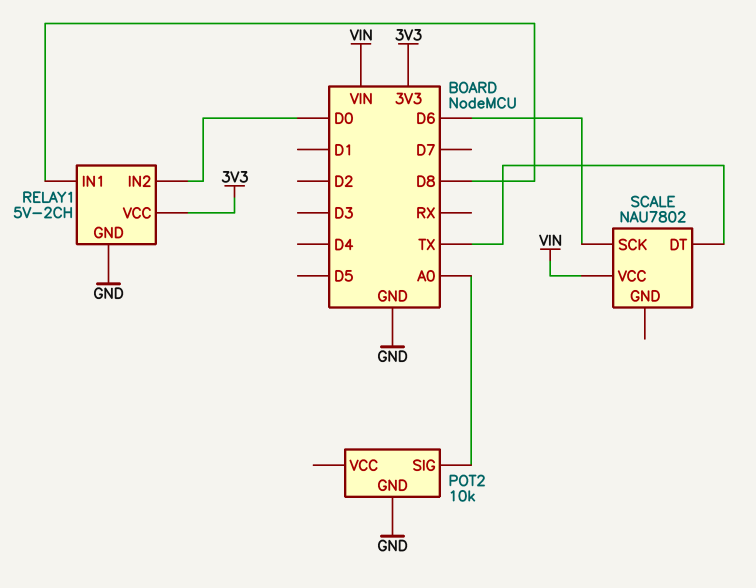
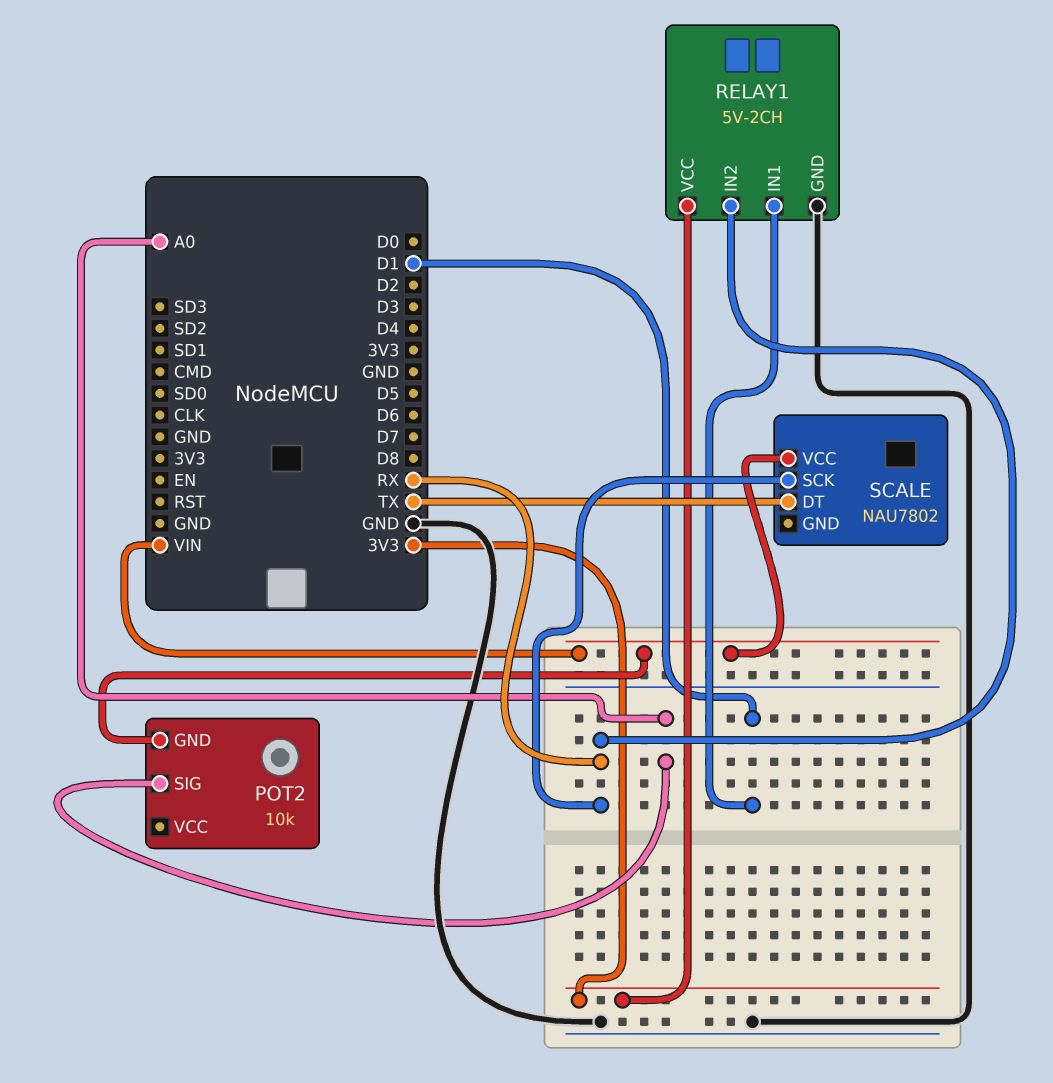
POT2 pin GND: GND -> VIN
RELAY1 pin IN1: D8 -> D1
RELAY1 pin IN2: D0 -> RX
SCALE pin SCK: D6 -> RX

